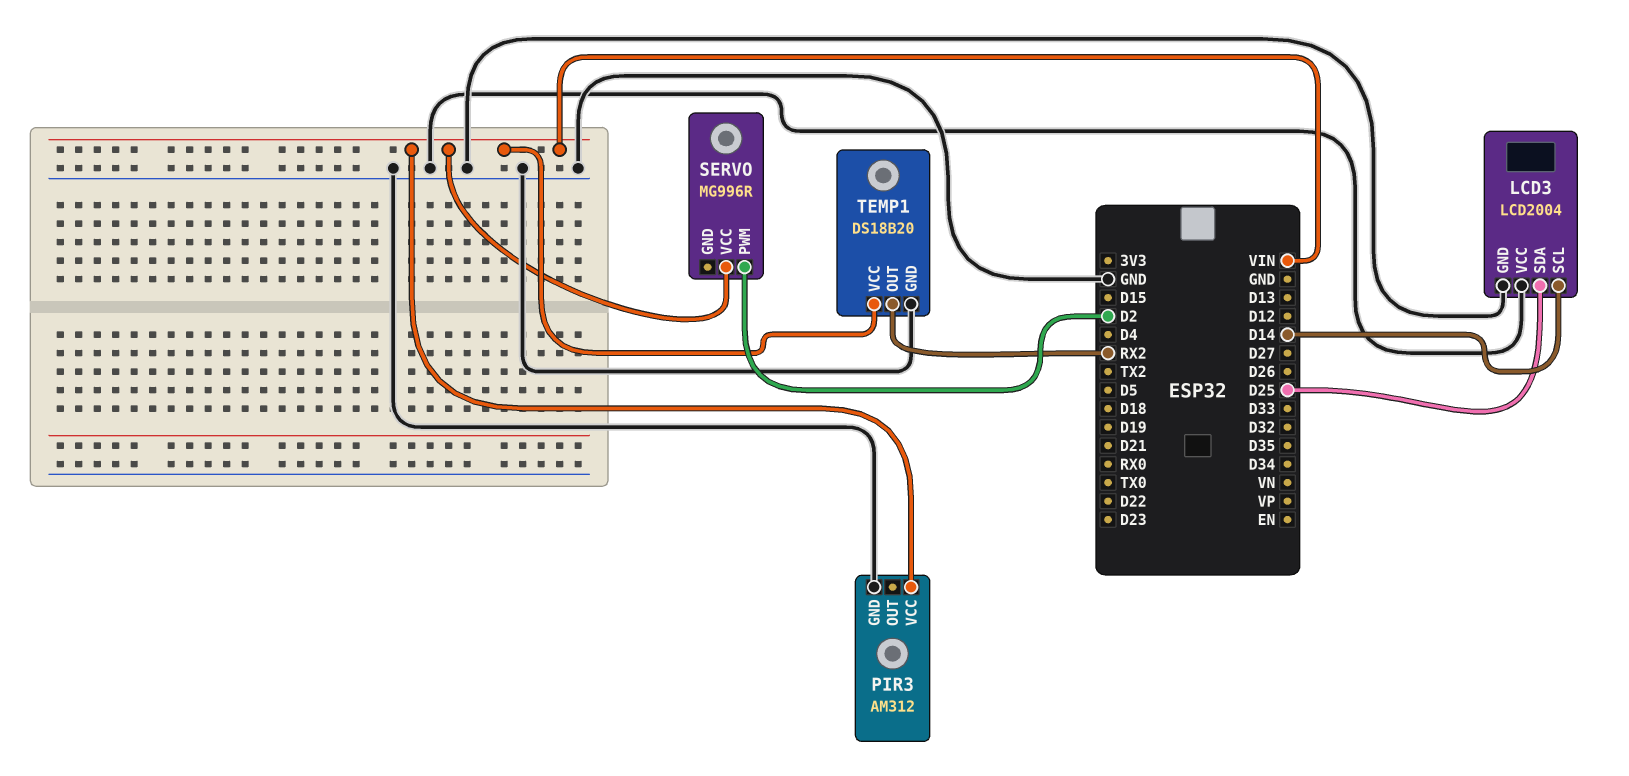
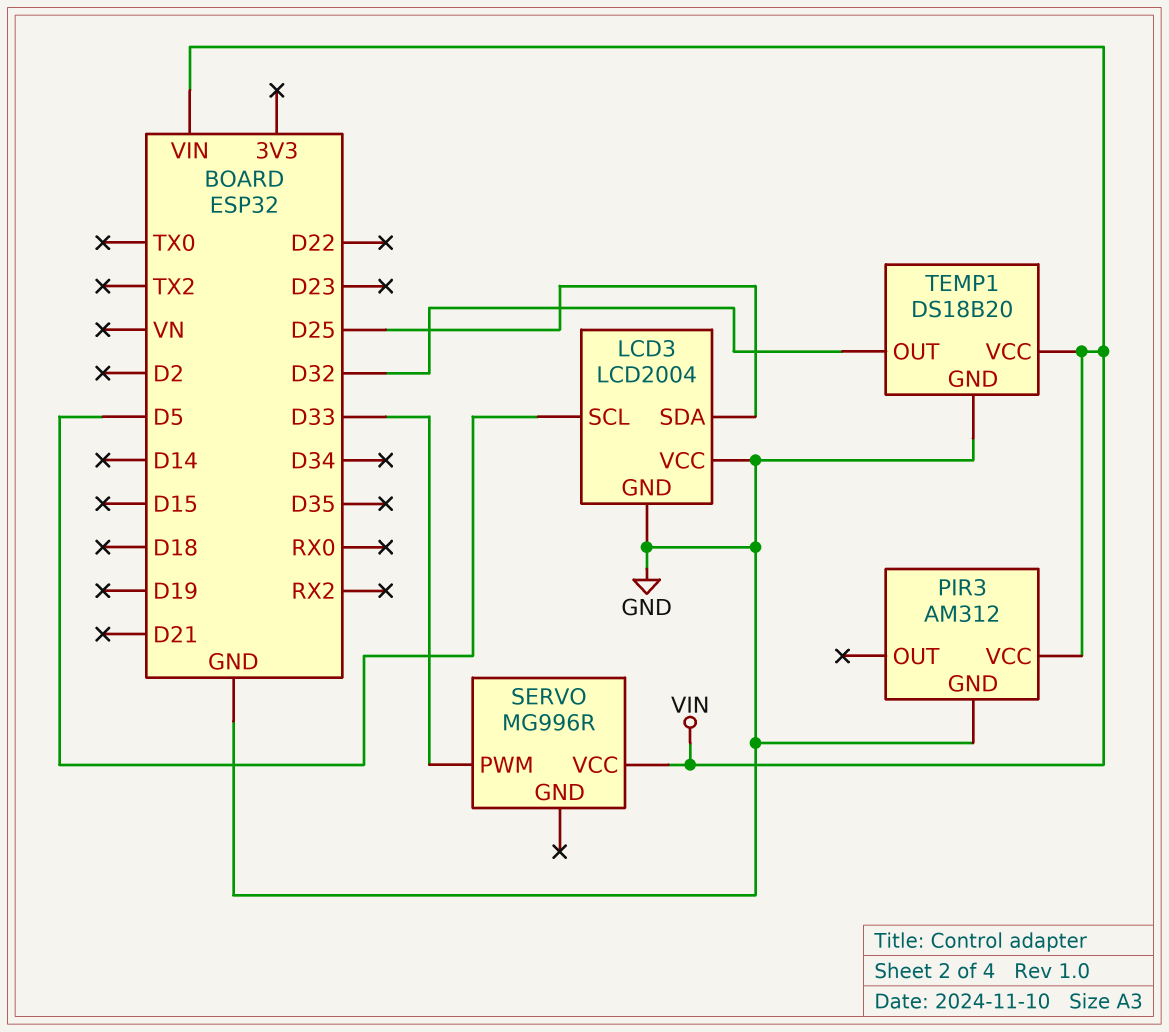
LCD3 pin SCL: D14 -> D5
SERVO pin PWM: D2 -> D33
TEMP1 pin OUT: RX2 -> D32

